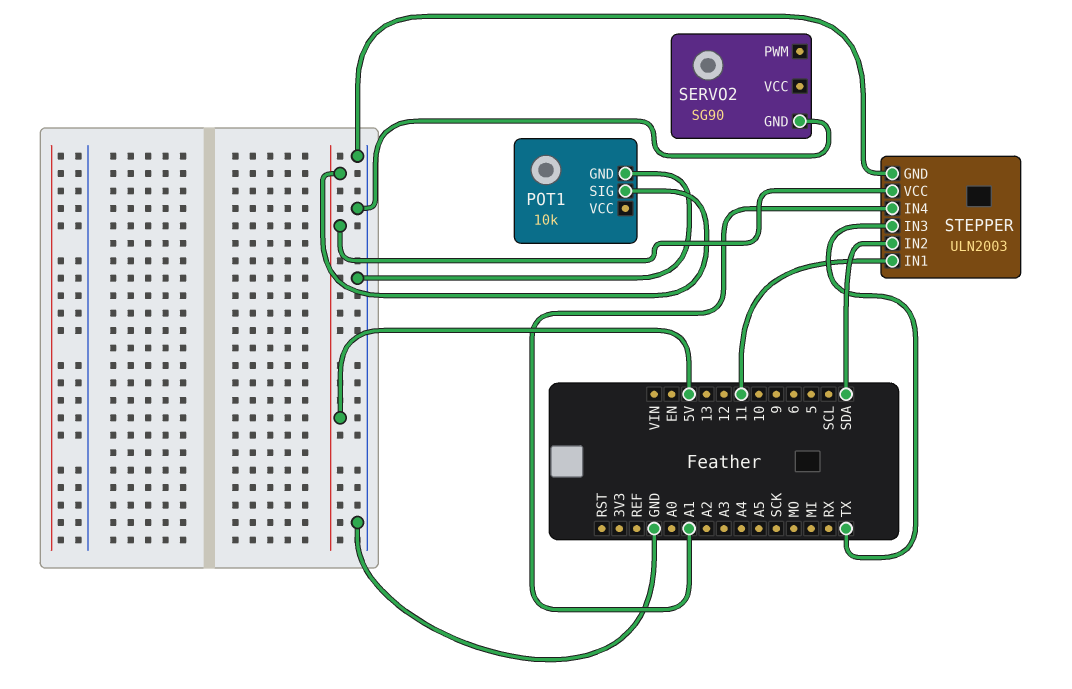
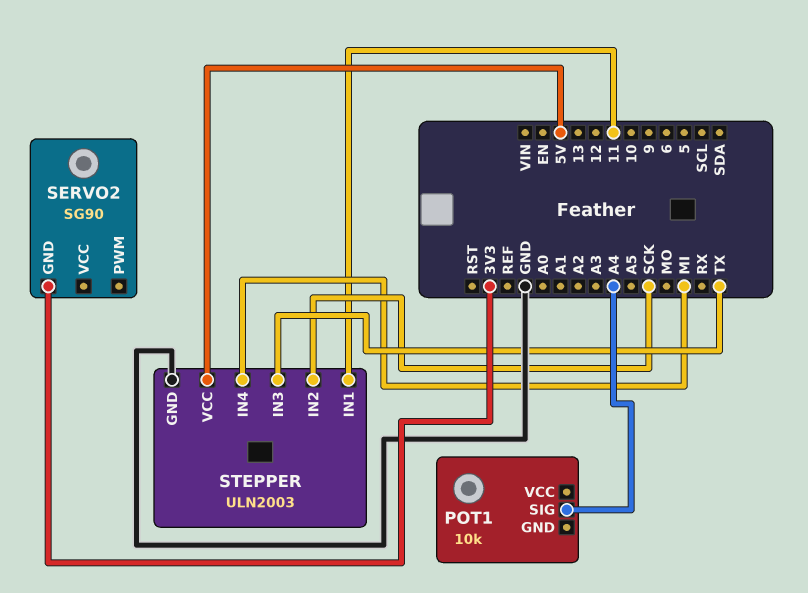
POT1 pin GND: GND -> none
POT1 pin SIG: 5V -> A4
SERVO2 pin GND: GND -> 3V3
STEPPER pin IN2: SDA -> SCK
STEPPER pin IN4: A1 -> MI

